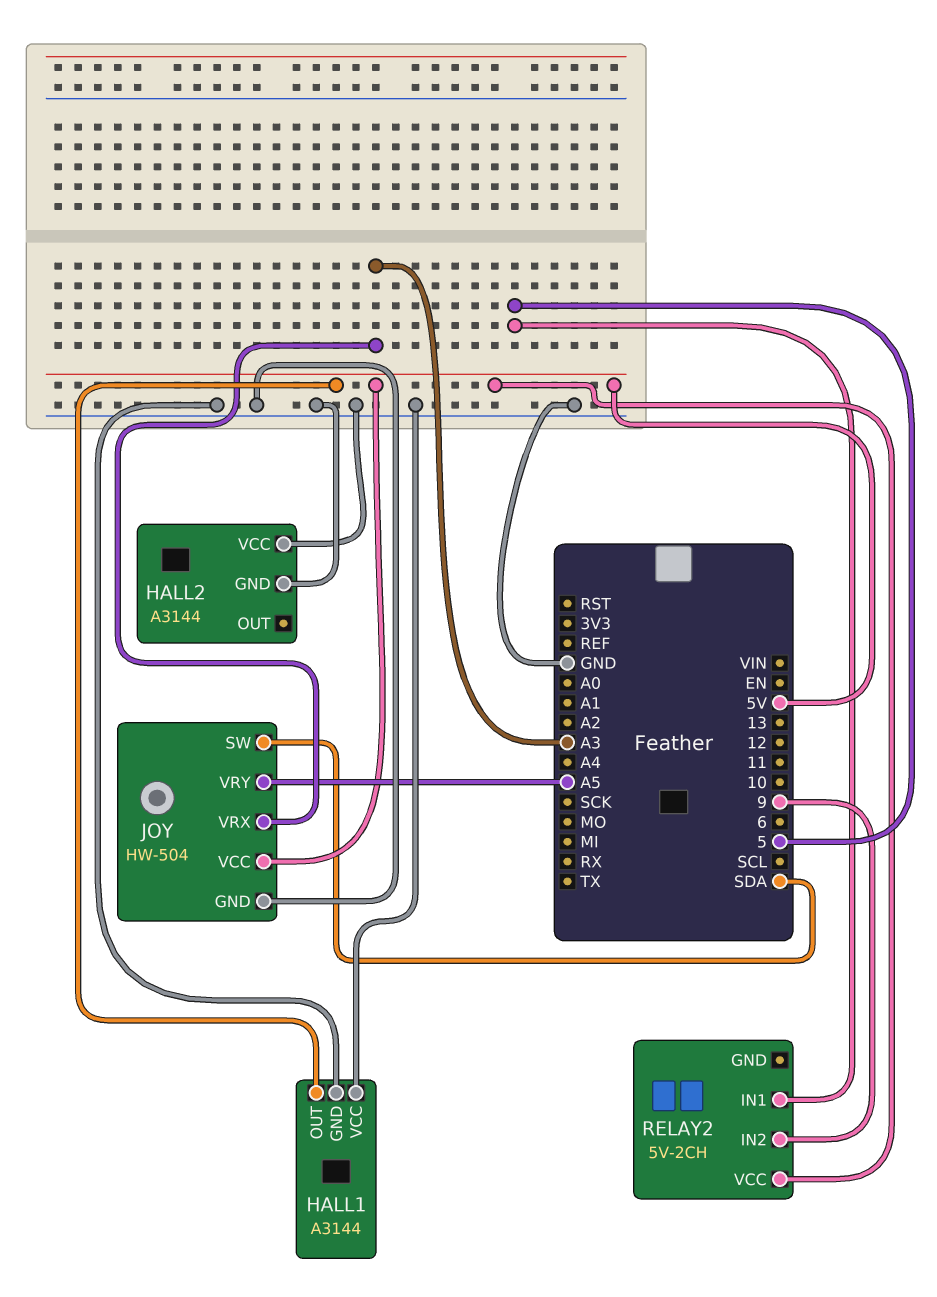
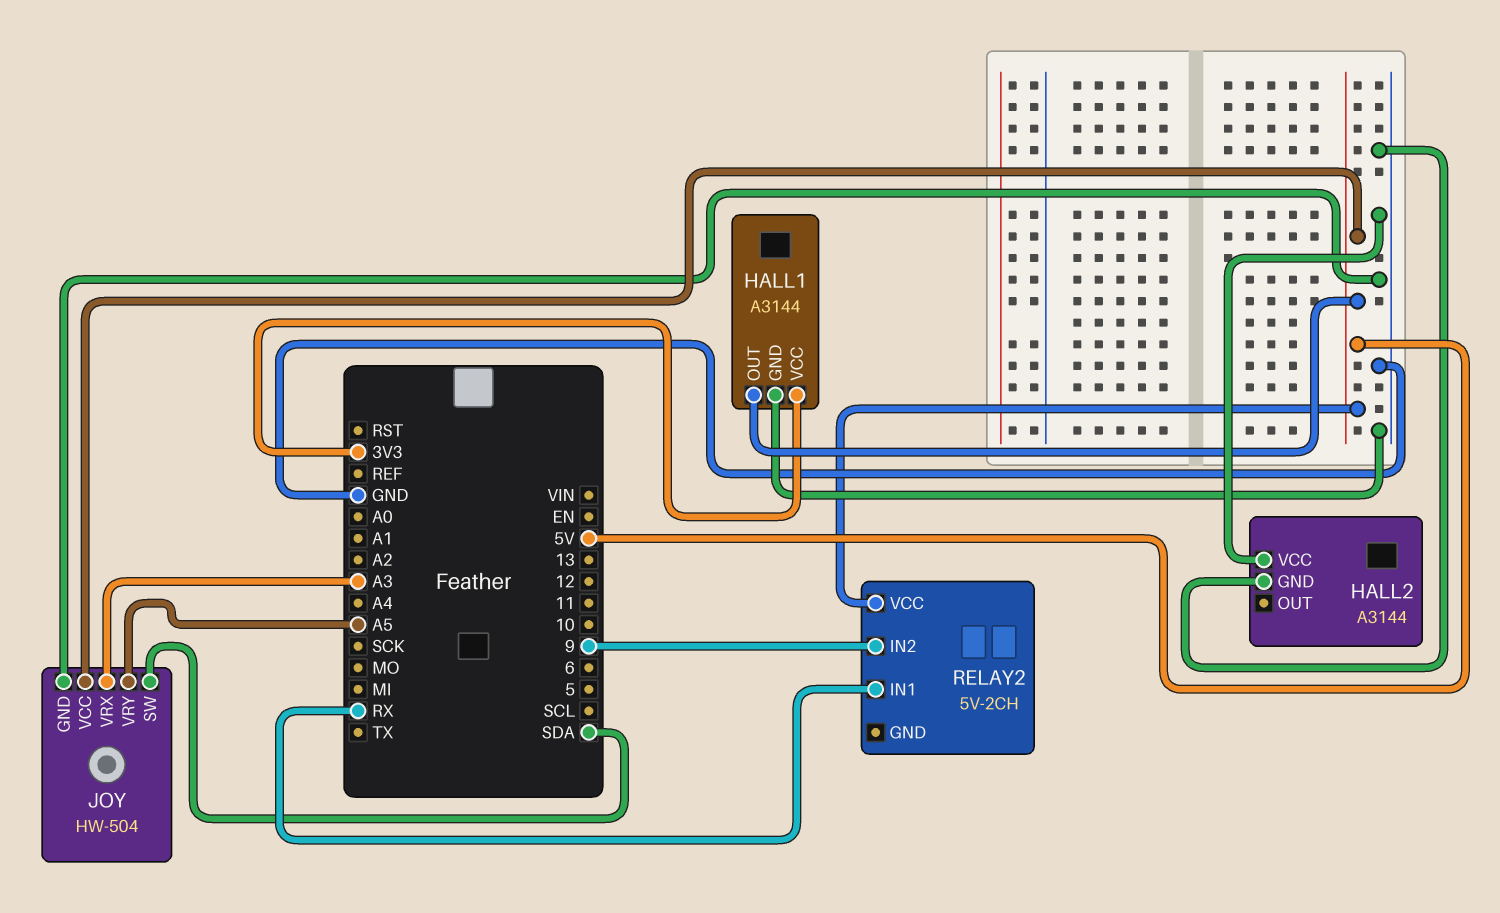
HALL1 pin VCC: GND -> 3V3
RELAY2 pin IN1: 5 -> RX

